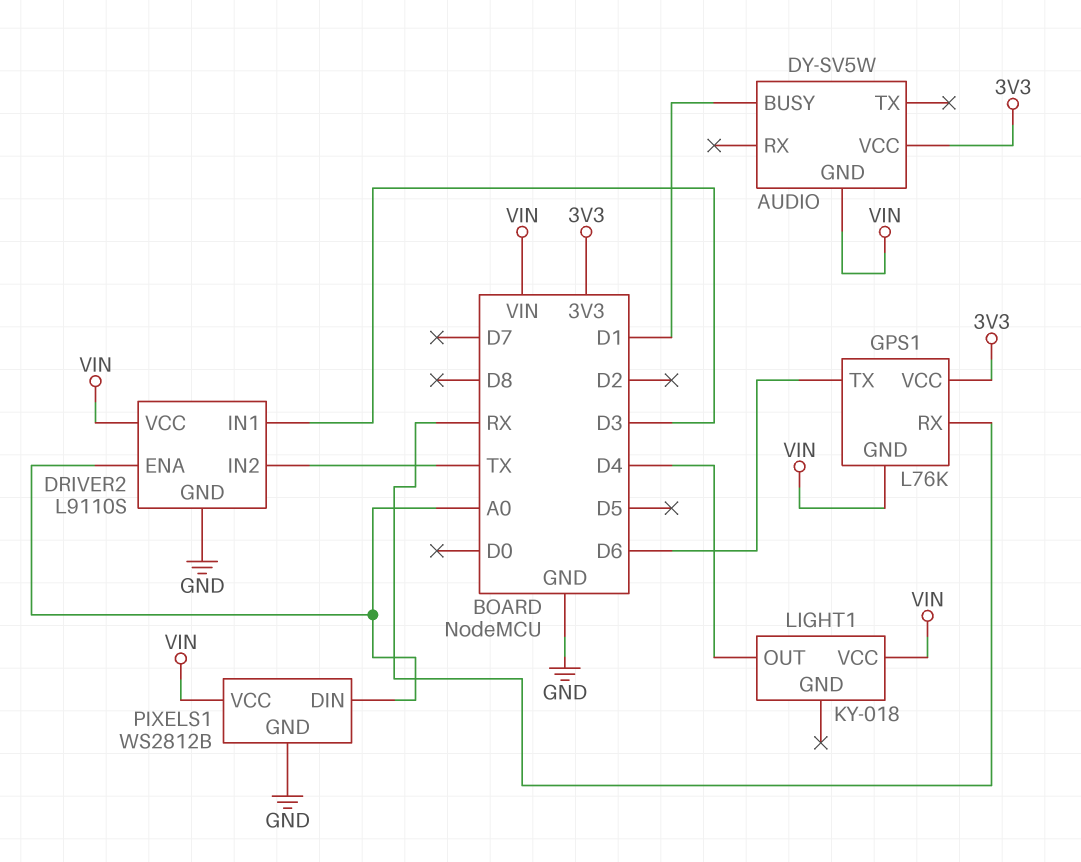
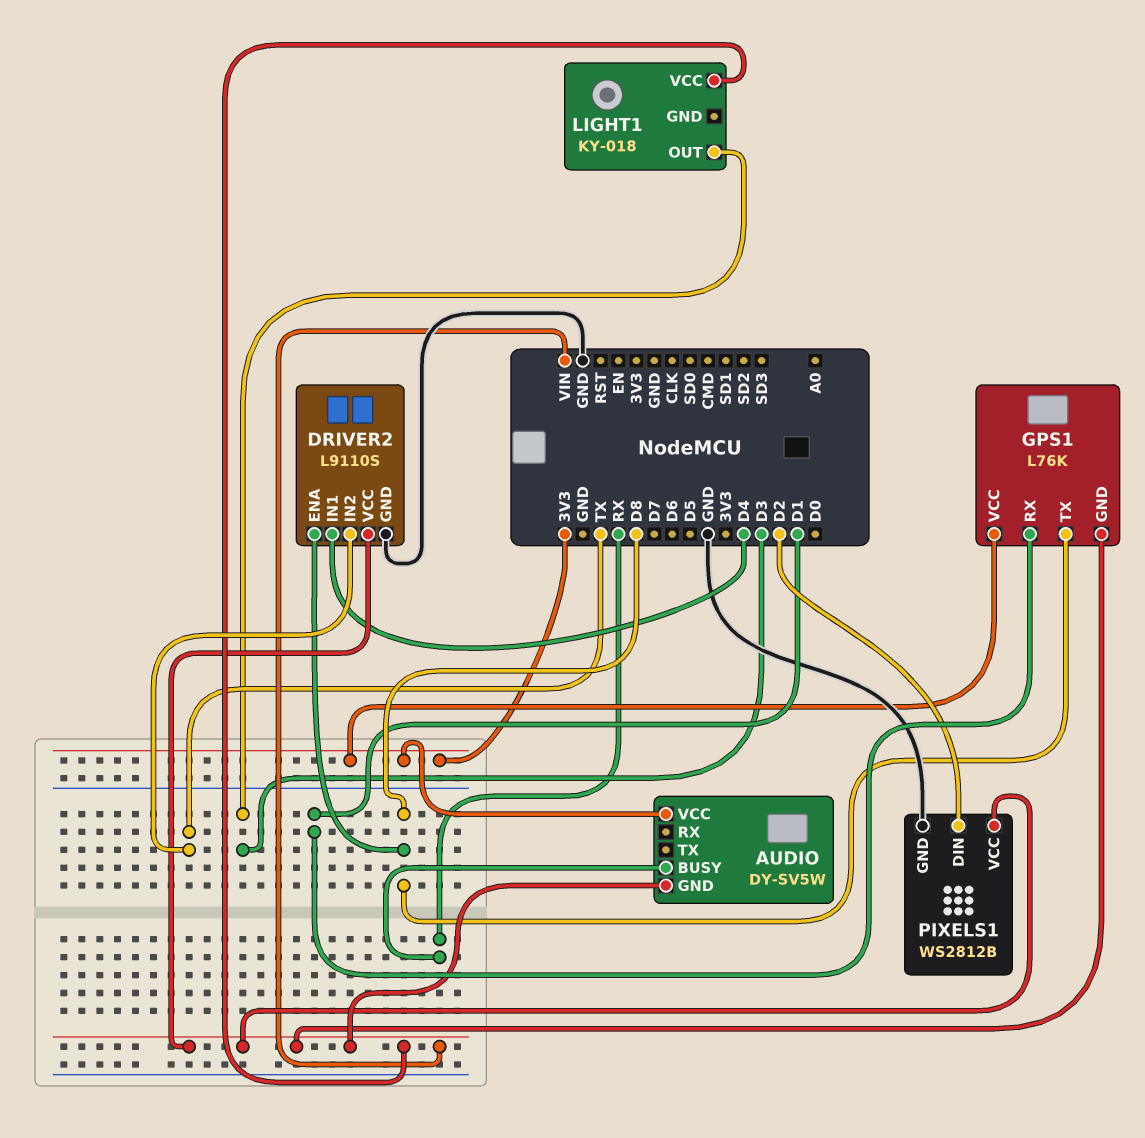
AUDIO pin BUSY: D1 -> RX
DRIVER2 pin ENA: A0 -> D8
DRIVER2 pin IN1: D3 -> D4
GPS1 pin RX: RX -> D1
GPS1 pin TX: D6 -> D8
LIGHT1 pin OUT: D4 -> D3
PIXELS1 pin DIN: A0 -> D2

